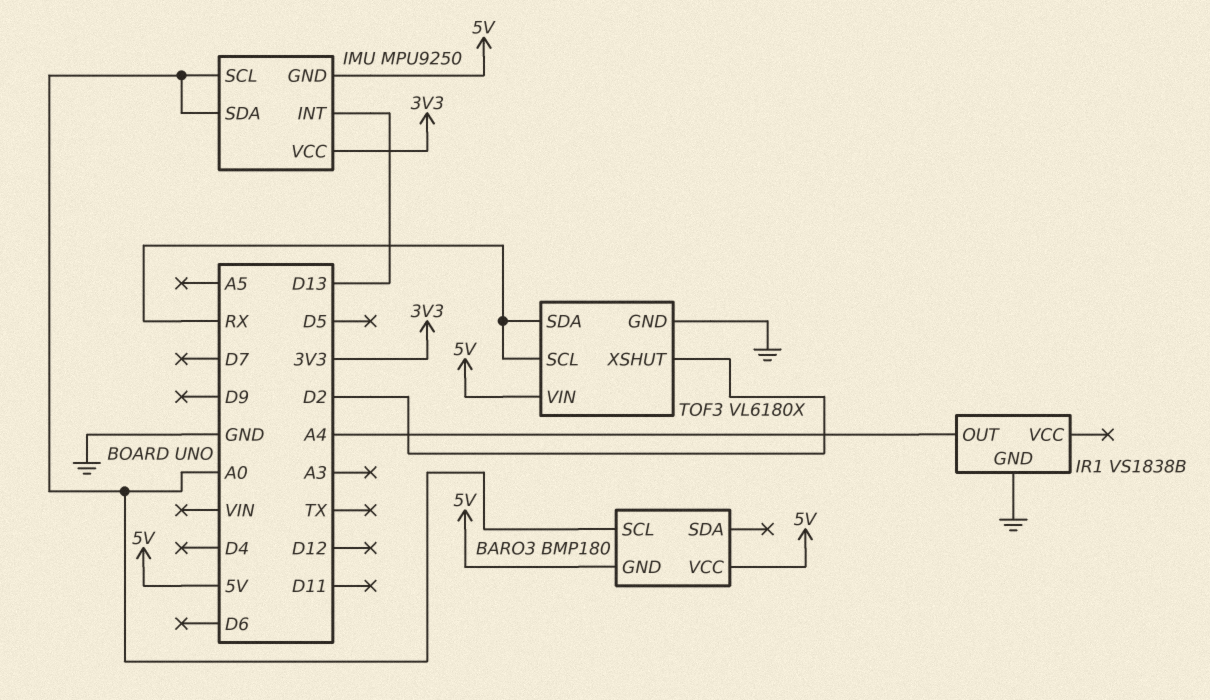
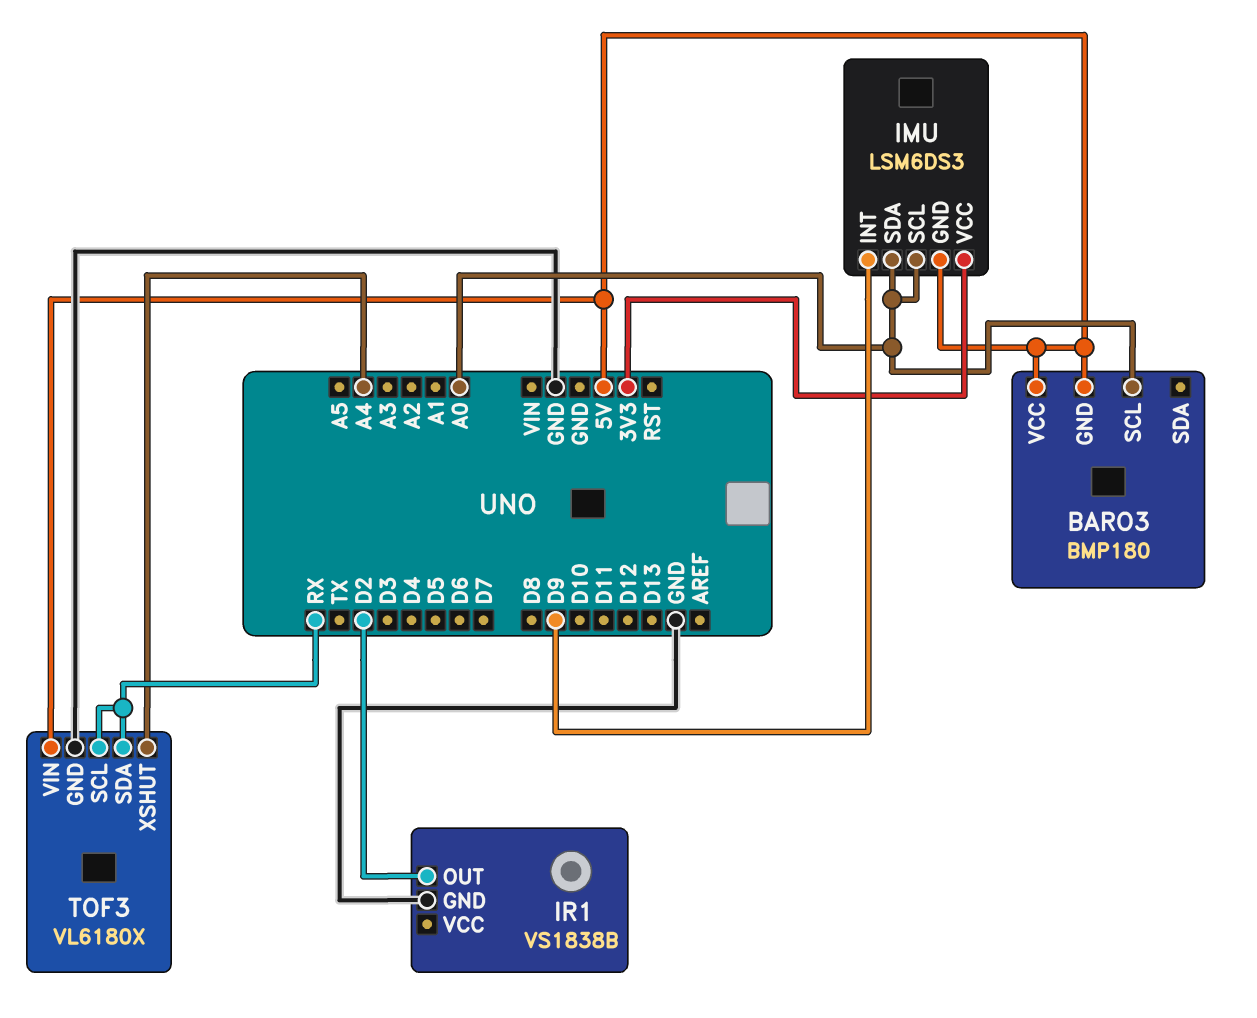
IMU: MPU9250 -> LSM6DS3
IMU pin INT: D13 -> D9
IR1 pin OUT: A4 -> D2
TOF3 pin XSHUT: D2 -> A4

